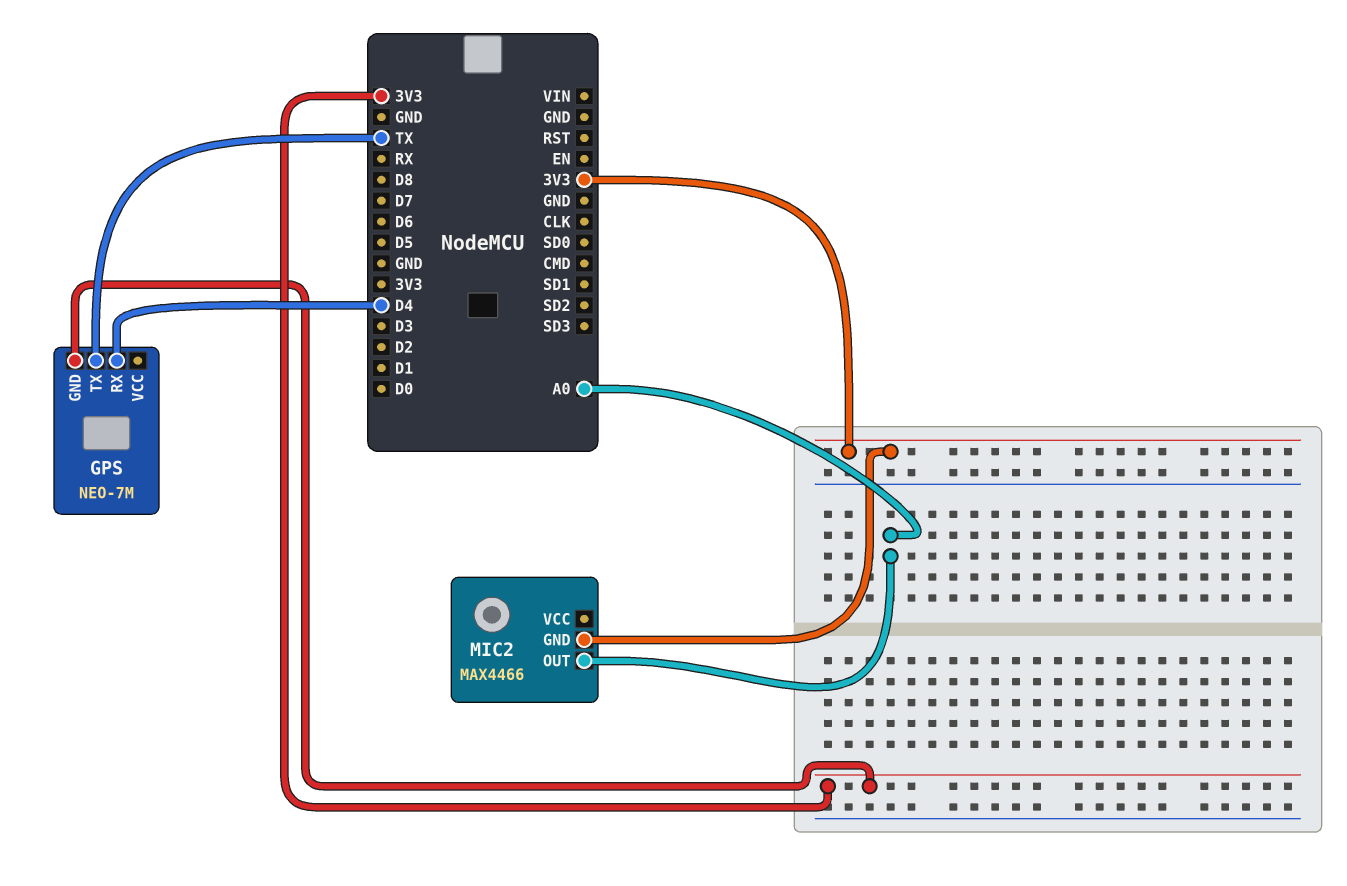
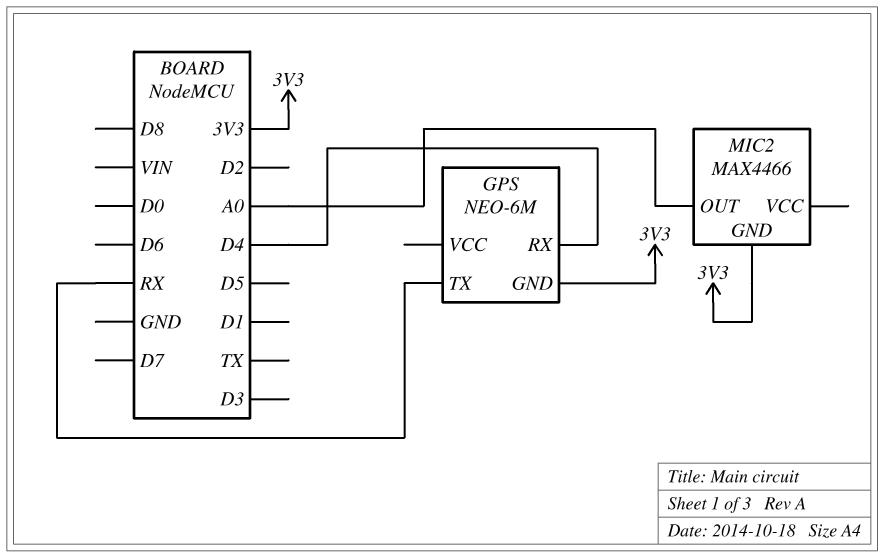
GPS: NEO-7M -> NEO-6M
GPS pin TX: TX -> RX

